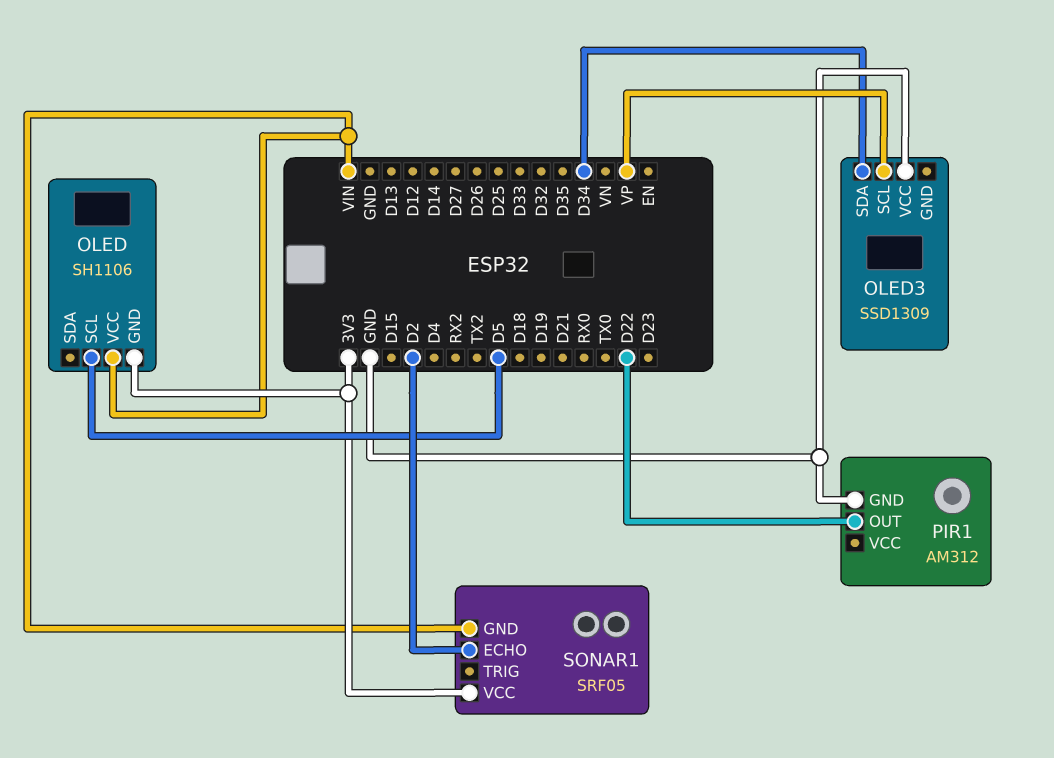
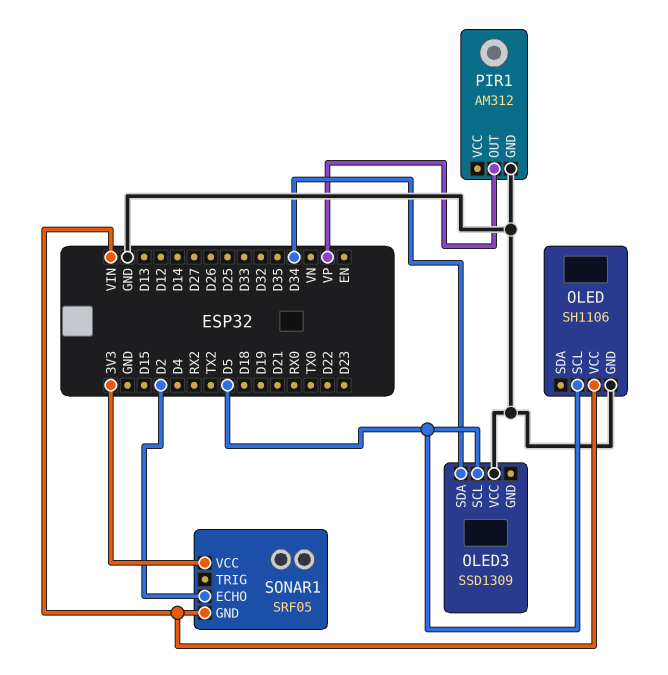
OLED pin GND: 3V3 -> GND
OLED3 pin SCL: VP -> D5
PIR1 pin OUT: D22 -> VP

